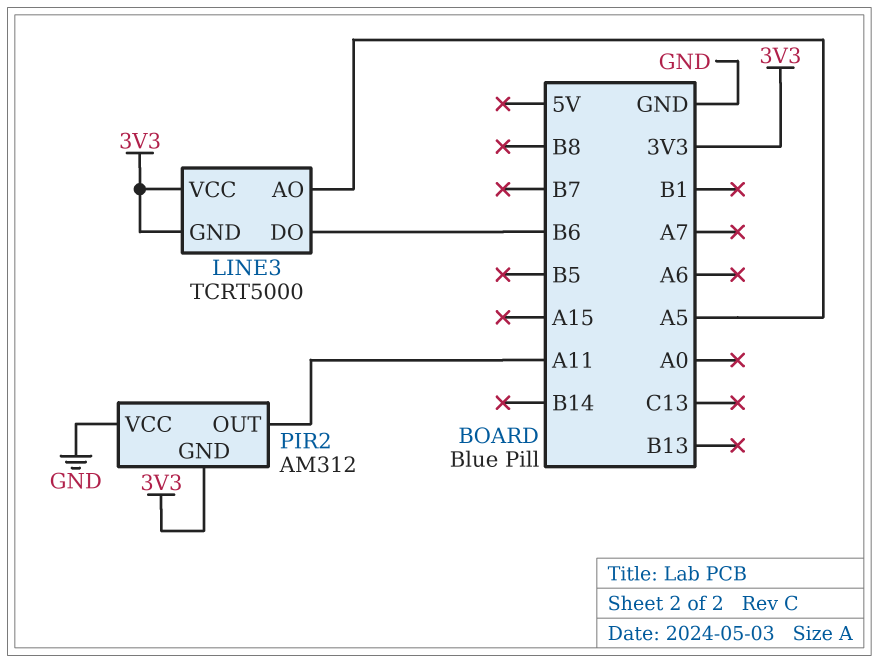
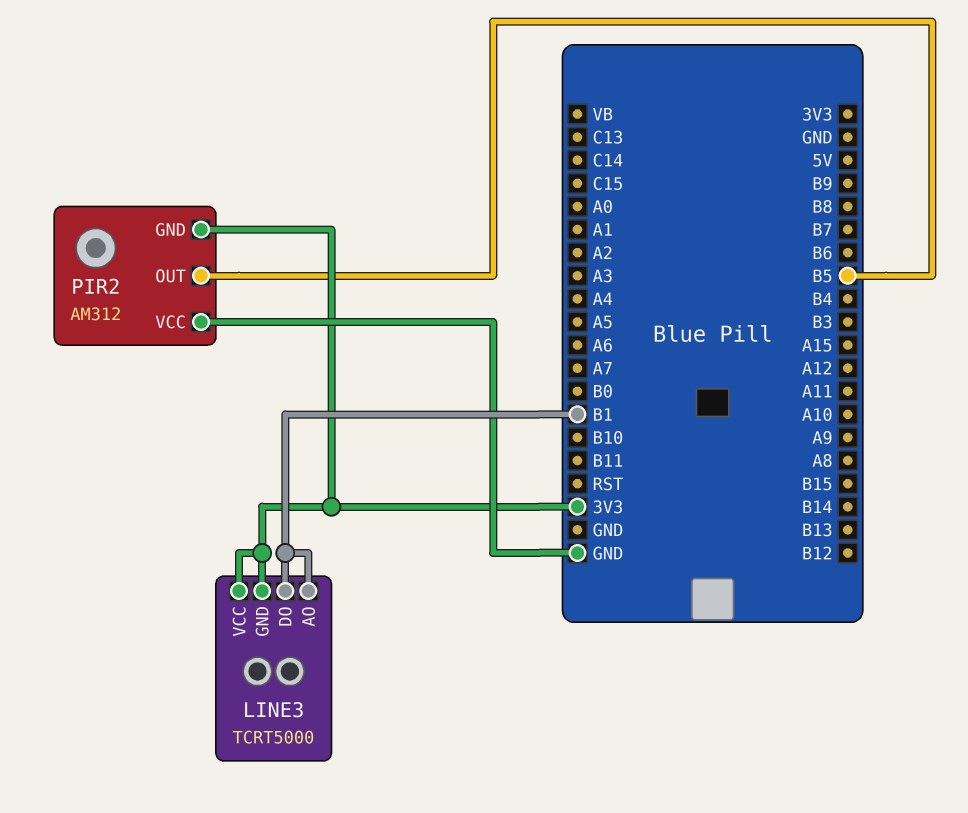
LINE3 pin AO: A5 -> B1
LINE3 pin DO: B6 -> B1
PIR2 pin OUT: A11 -> B5

